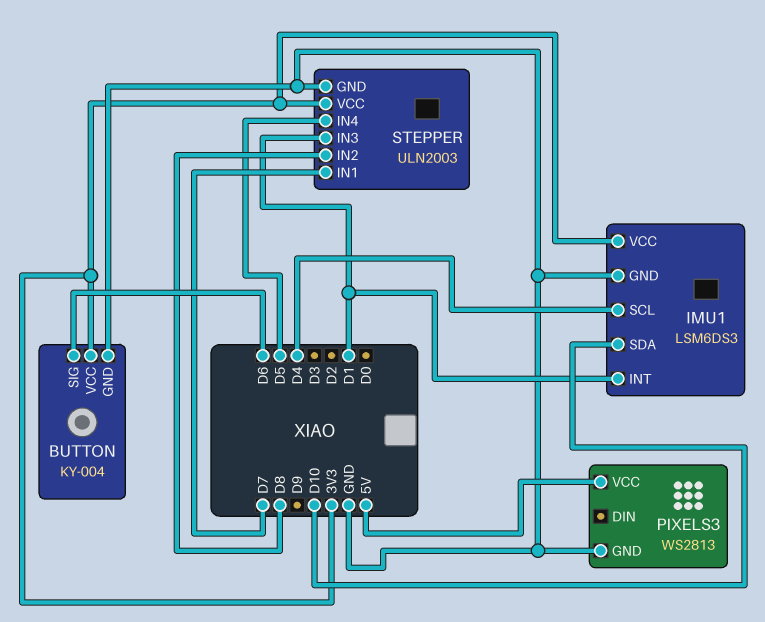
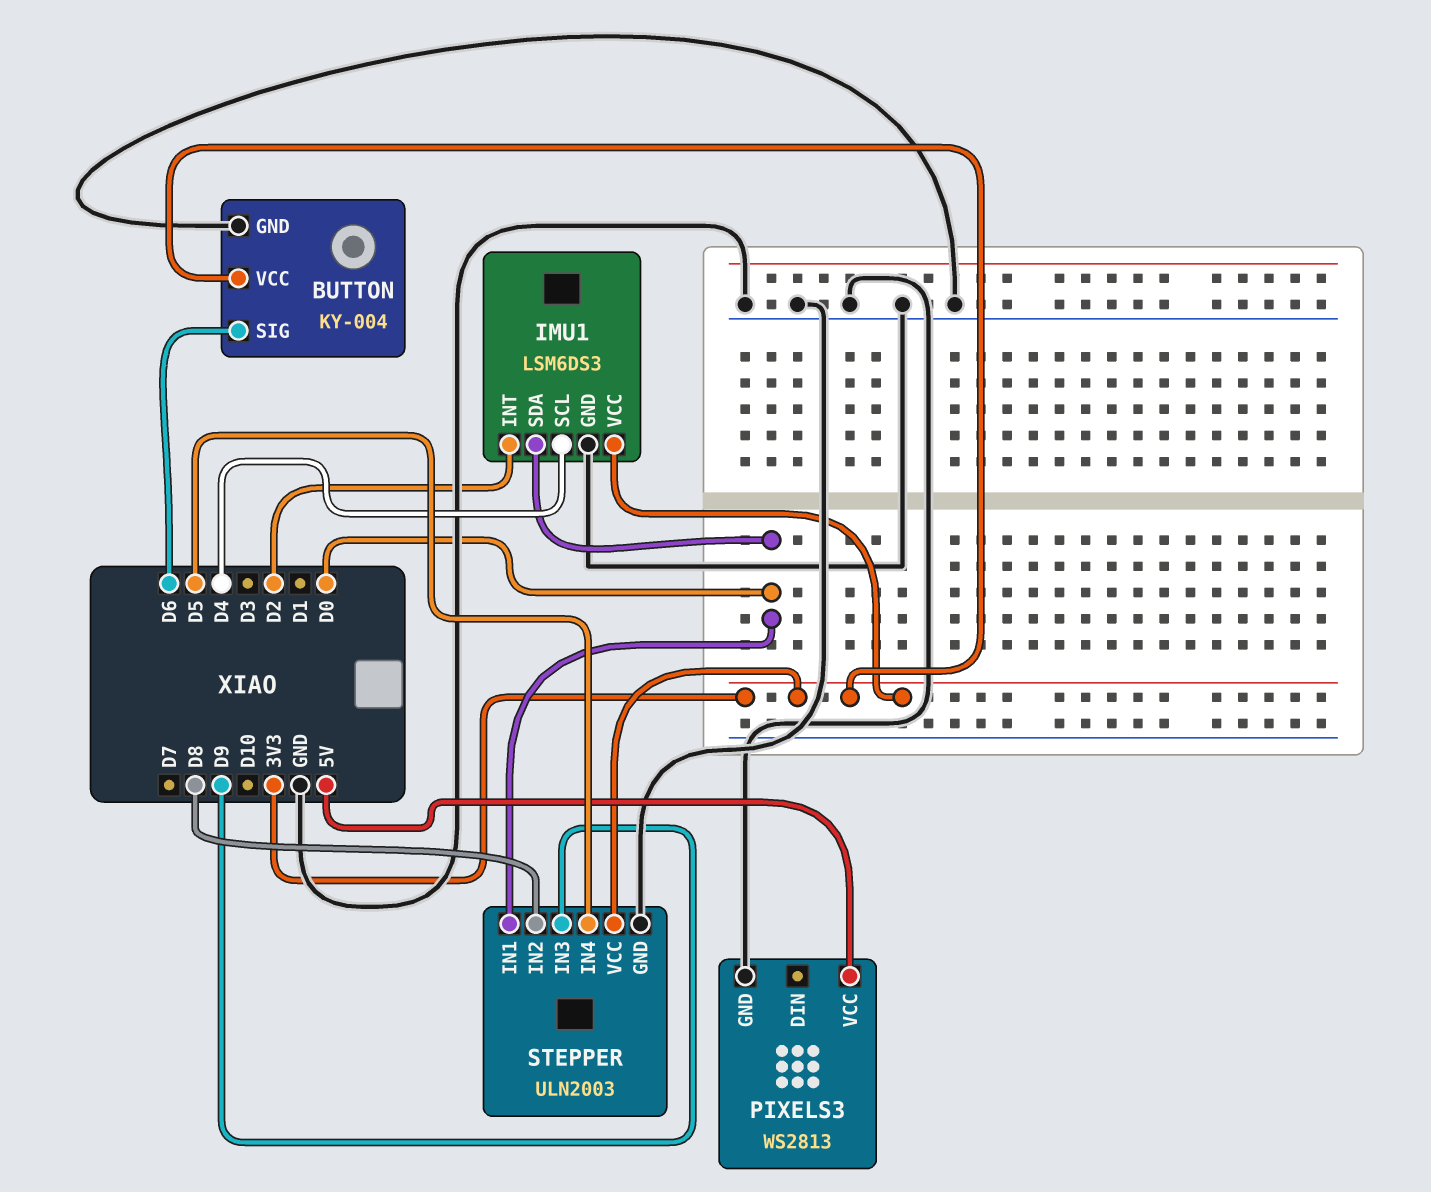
IMU1 pin INT: D1 -> D2
IMU1 pin SDA: D10 -> D0
STEPPER pin IN1: D7 -> D0
STEPPER pin IN3: D1 -> D9

